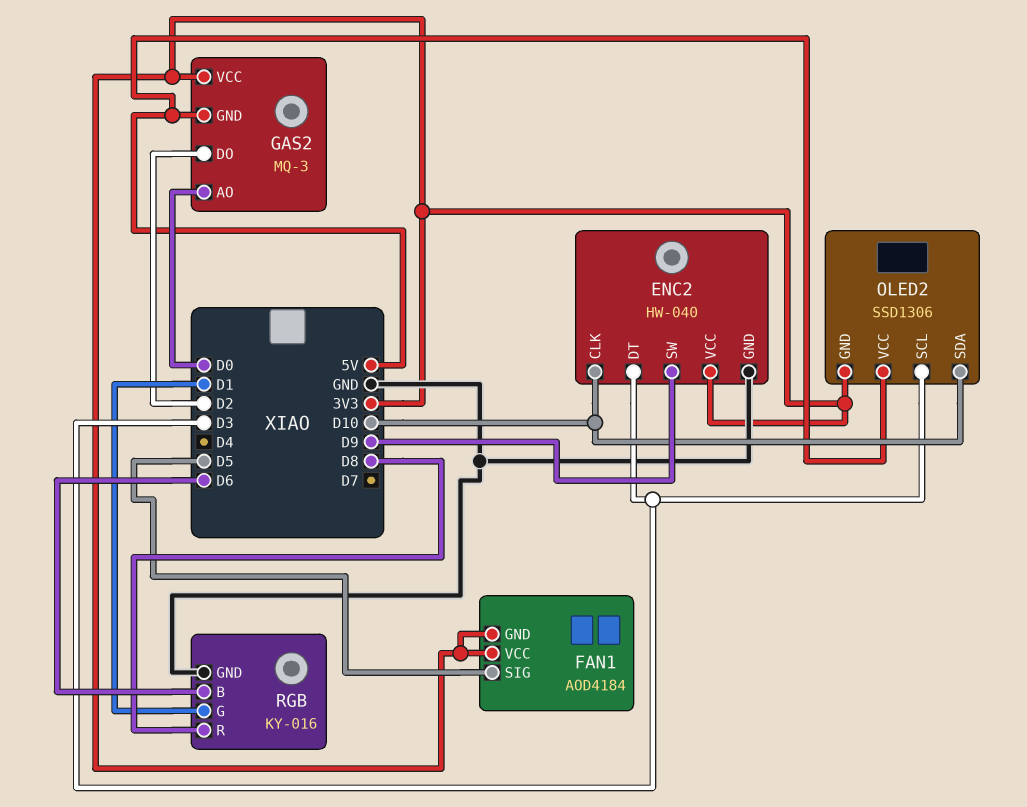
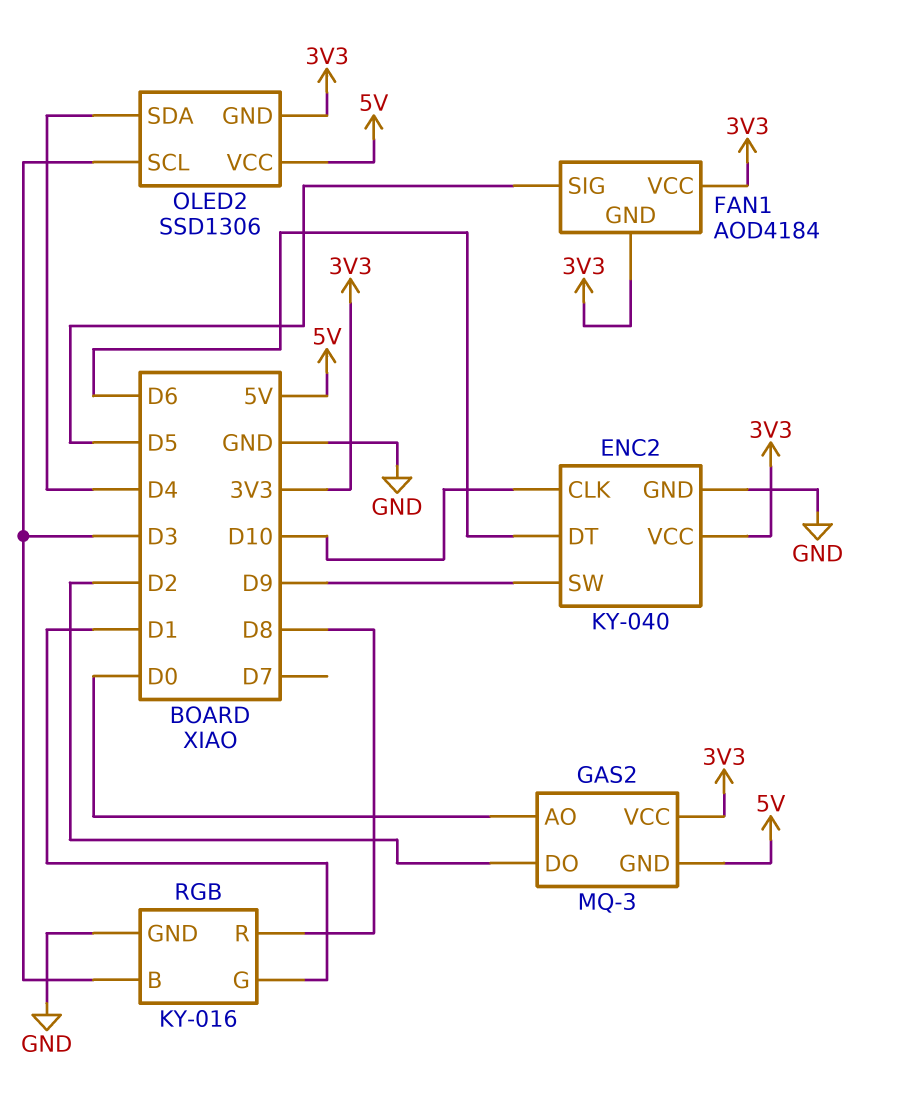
ENC2: HW-040 -> KY-040
ENC2 pin DT: D3 -> D6
OLED2 pin SDA: D10 -> D4
RGB pin B: D6 -> D3

